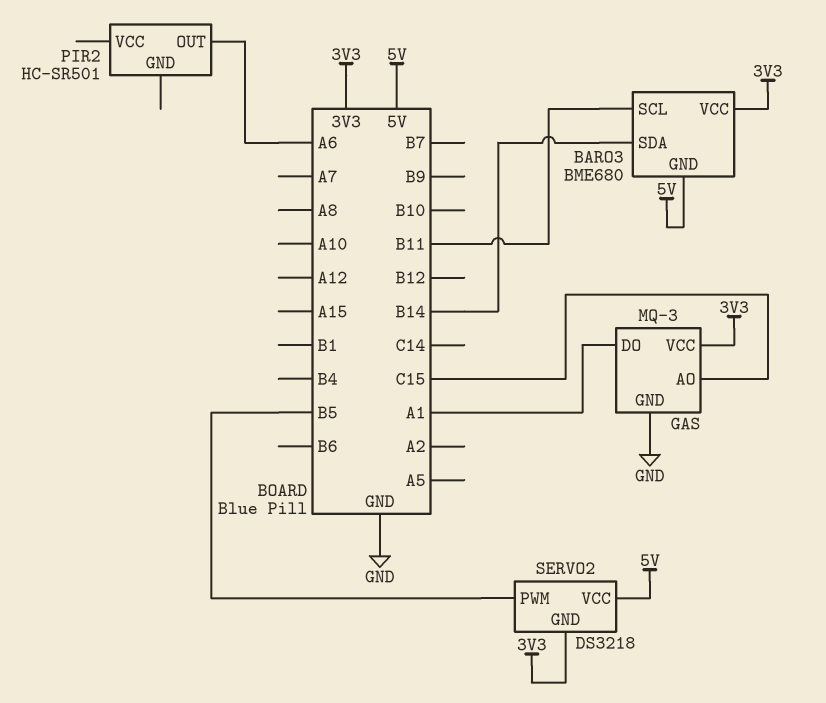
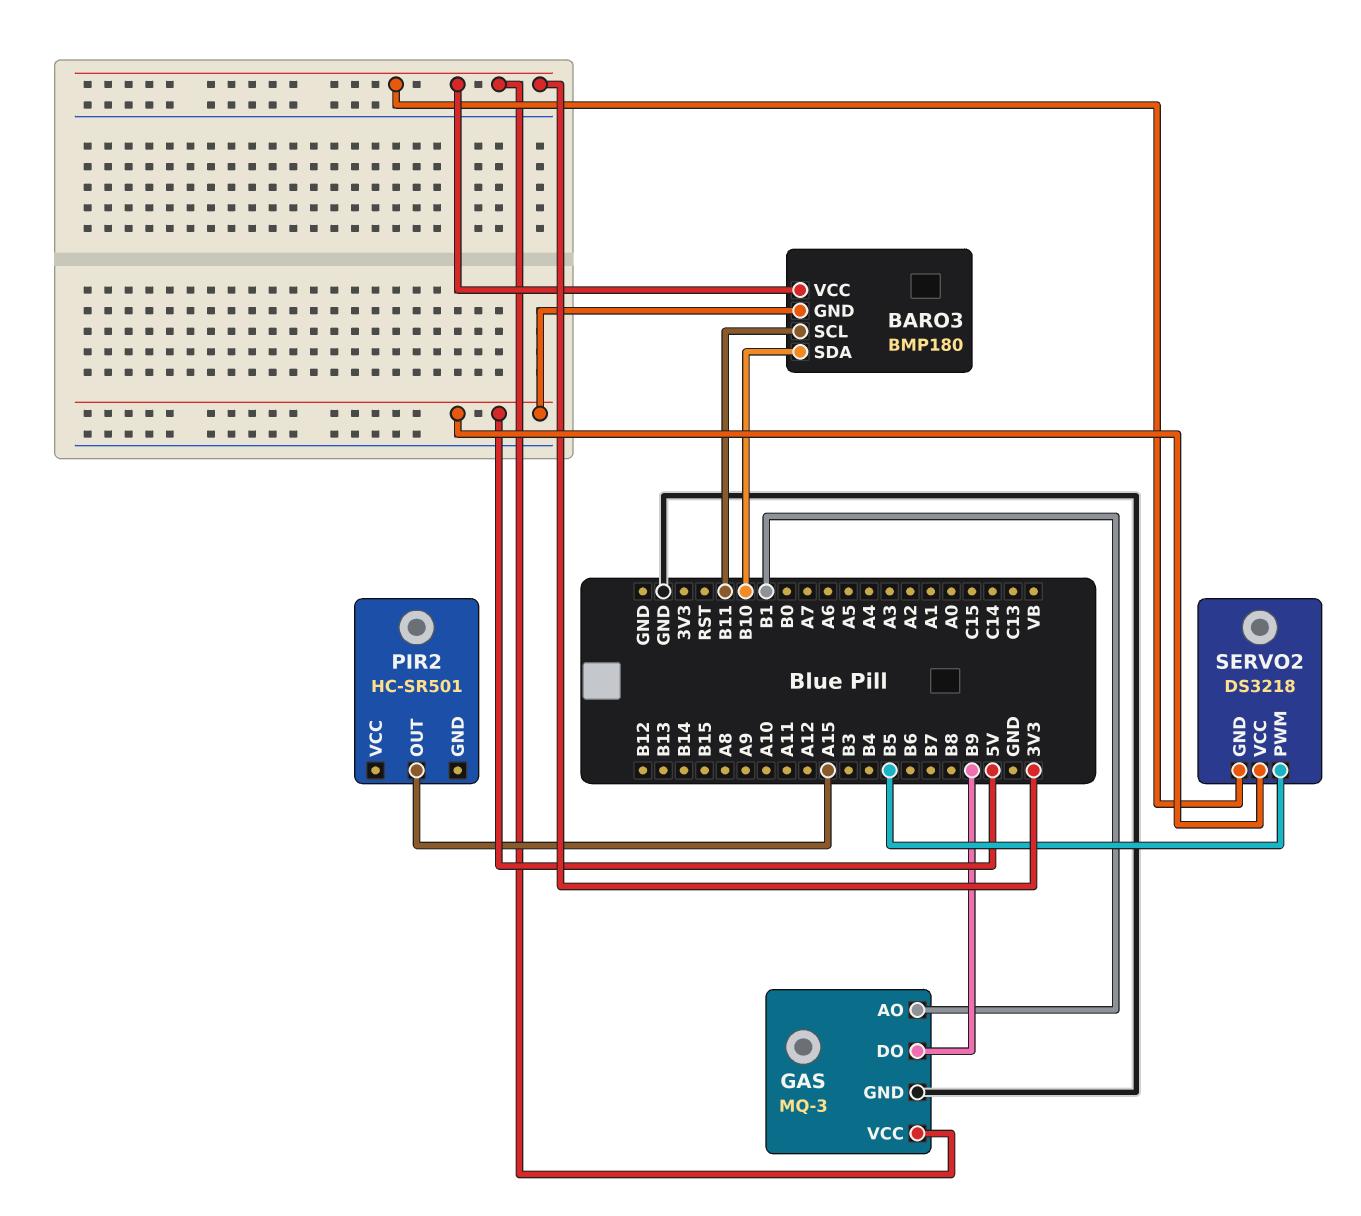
BARO3: BME680 -> BMP180
BARO3 pin SDA: B14 -> B10
GAS pin AO: C15 -> B1
GAS pin DO: A1 -> B9
PIR2 pin OUT: A6 -> A15

